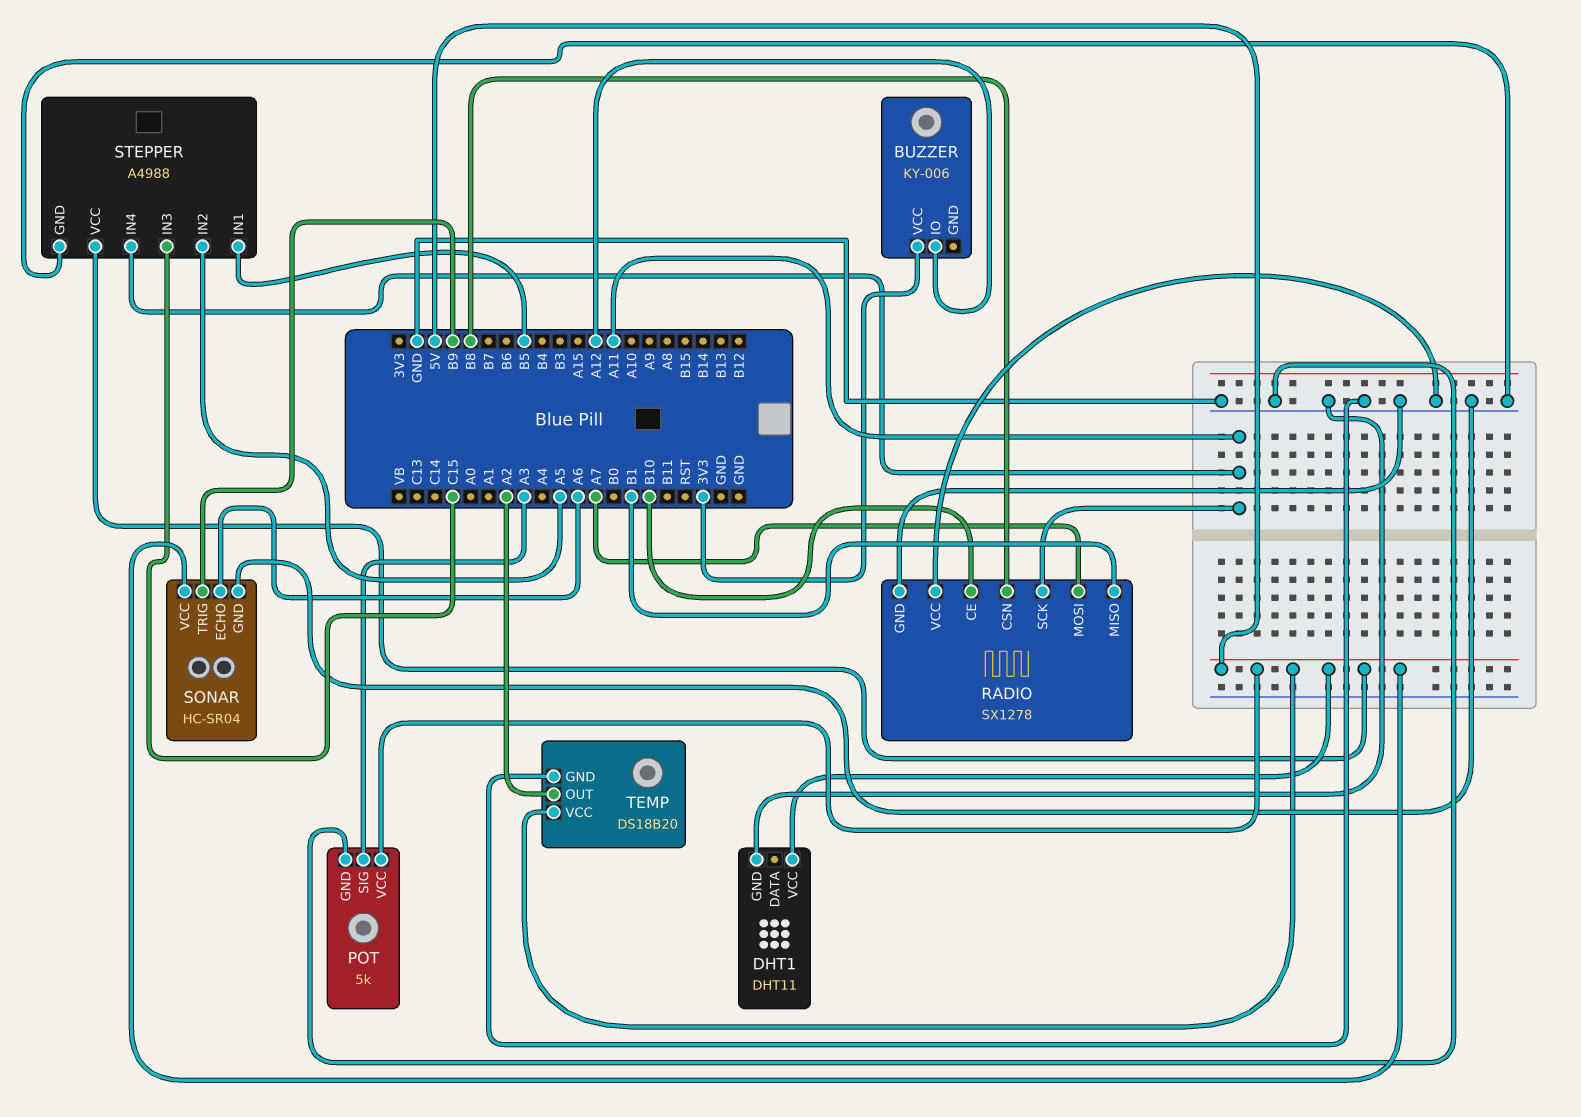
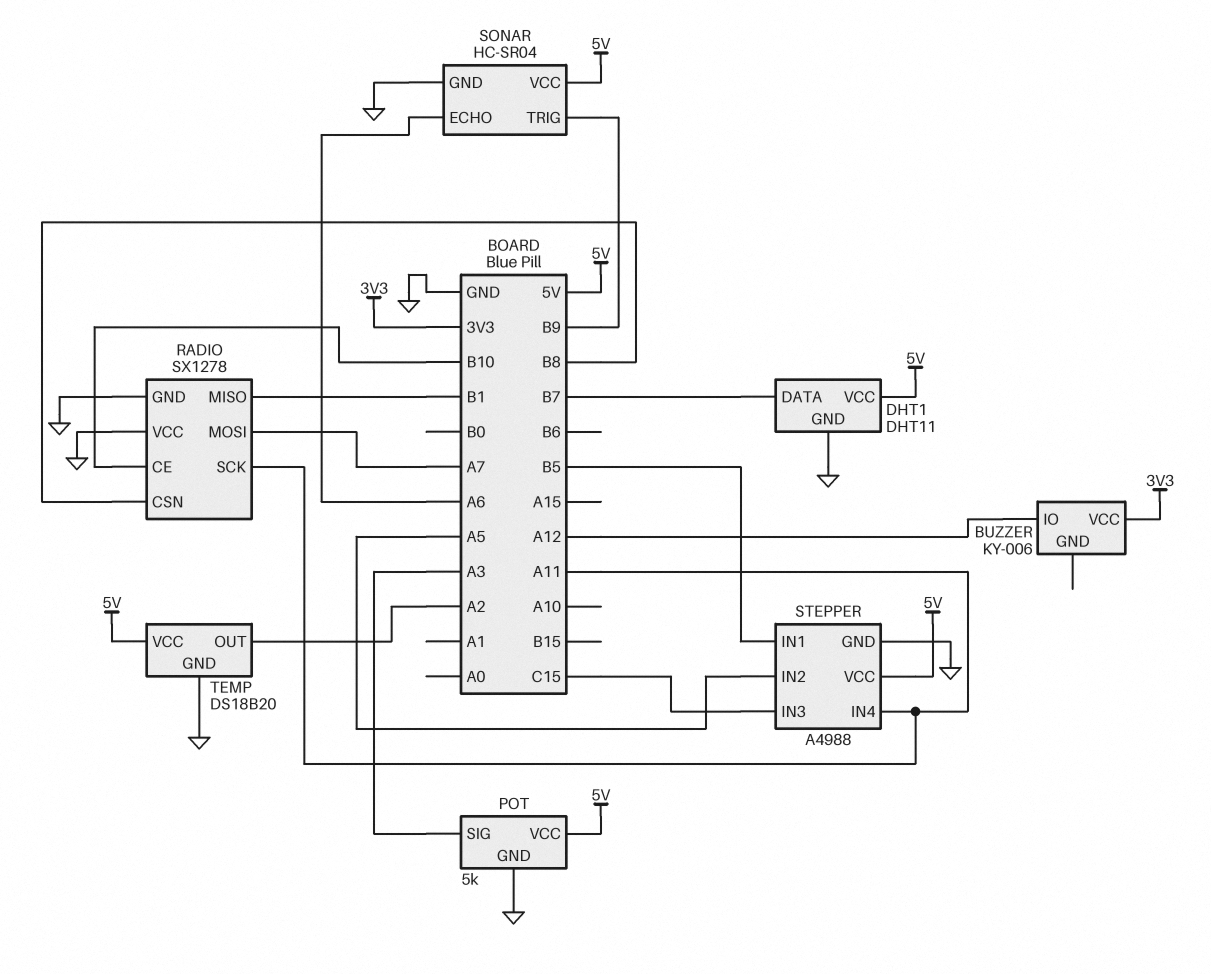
DHT1 pin DATA: none -> B7

